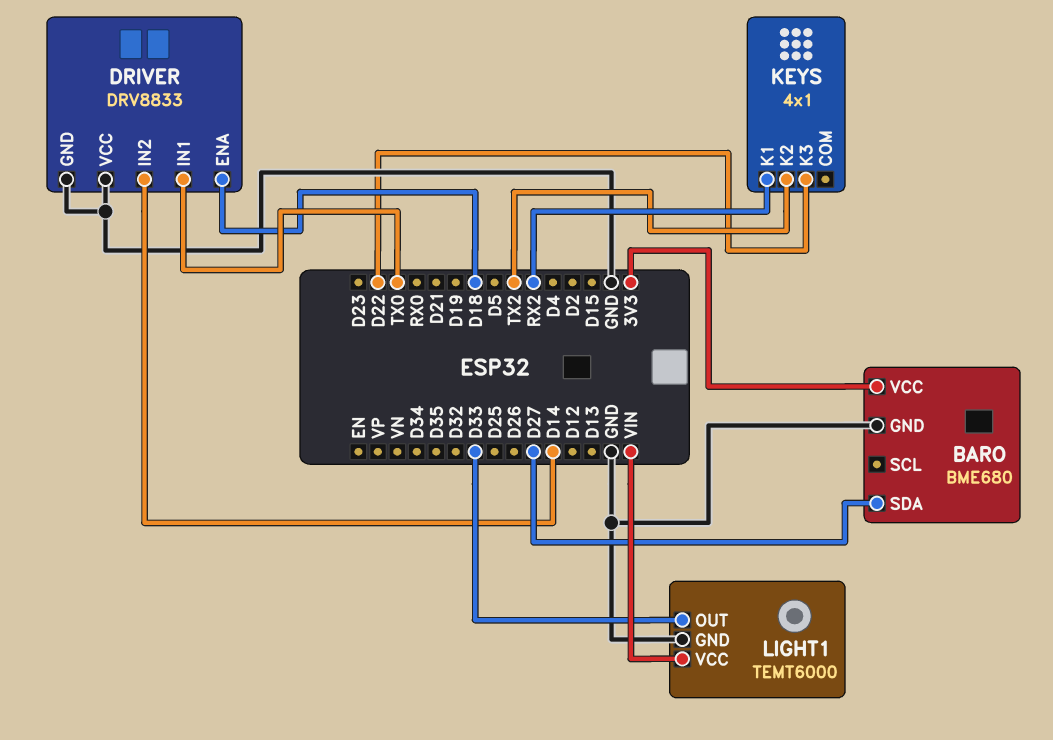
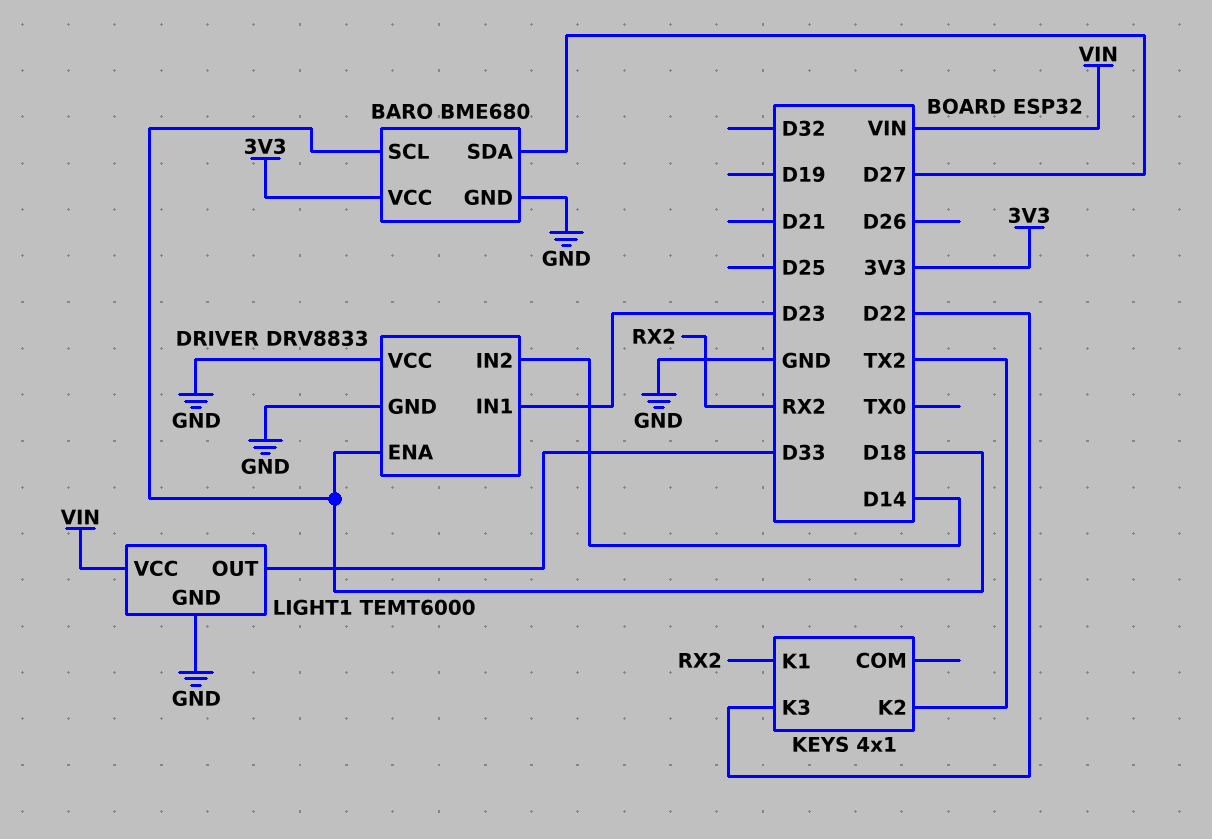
BARO pin SCL: none -> D18
DRIVER pin IN1: TX0 -> D23

